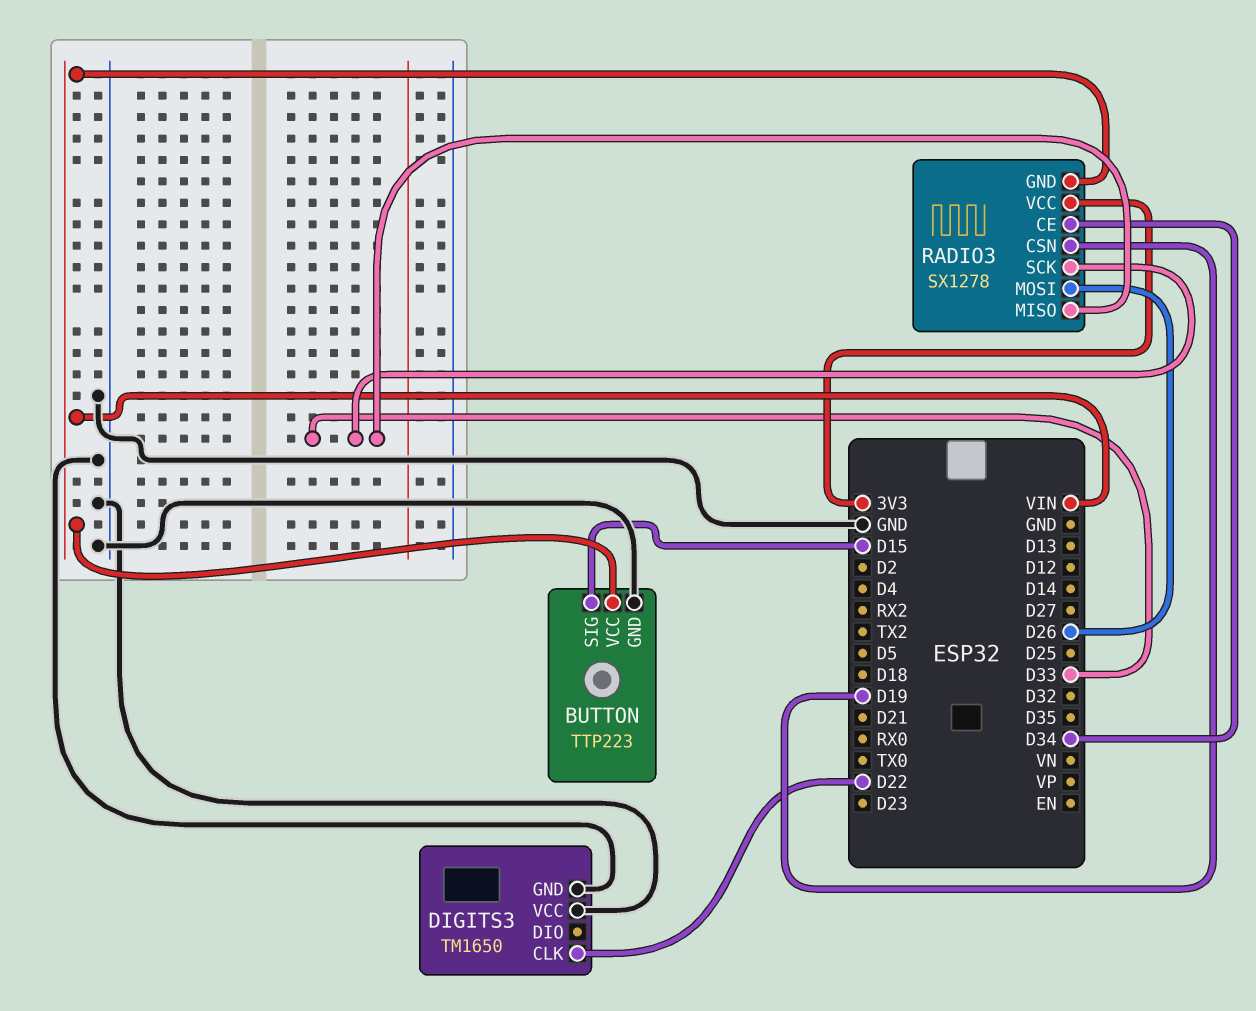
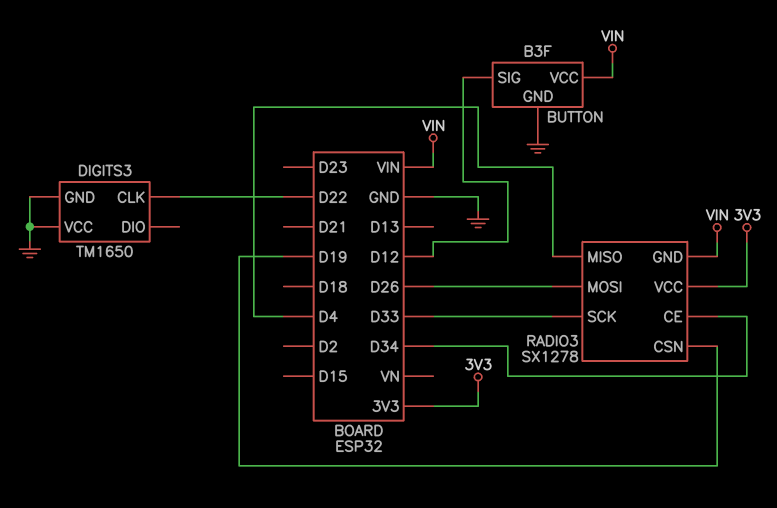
BUTTON: TTP223 -> B3F
BUTTON pin SIG: D15 -> D12
RADIO3 pin MISO: D33 -> D4

